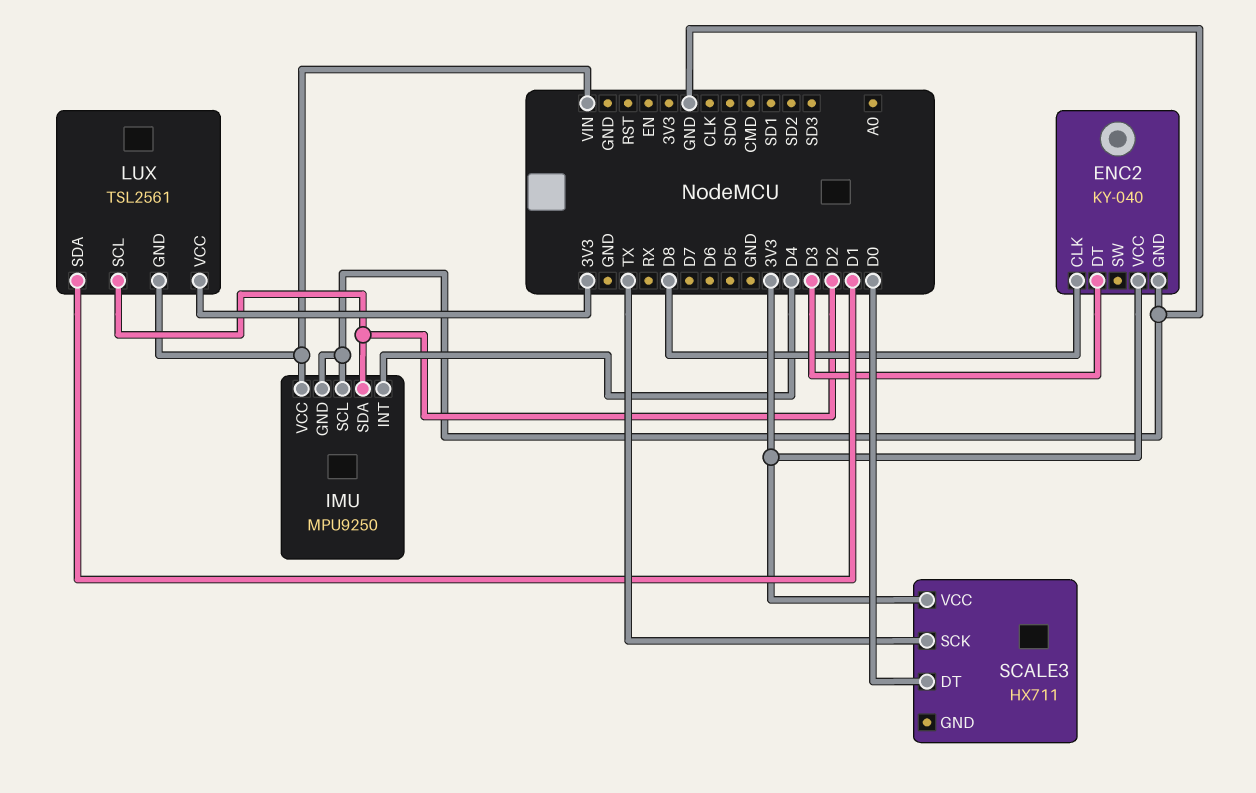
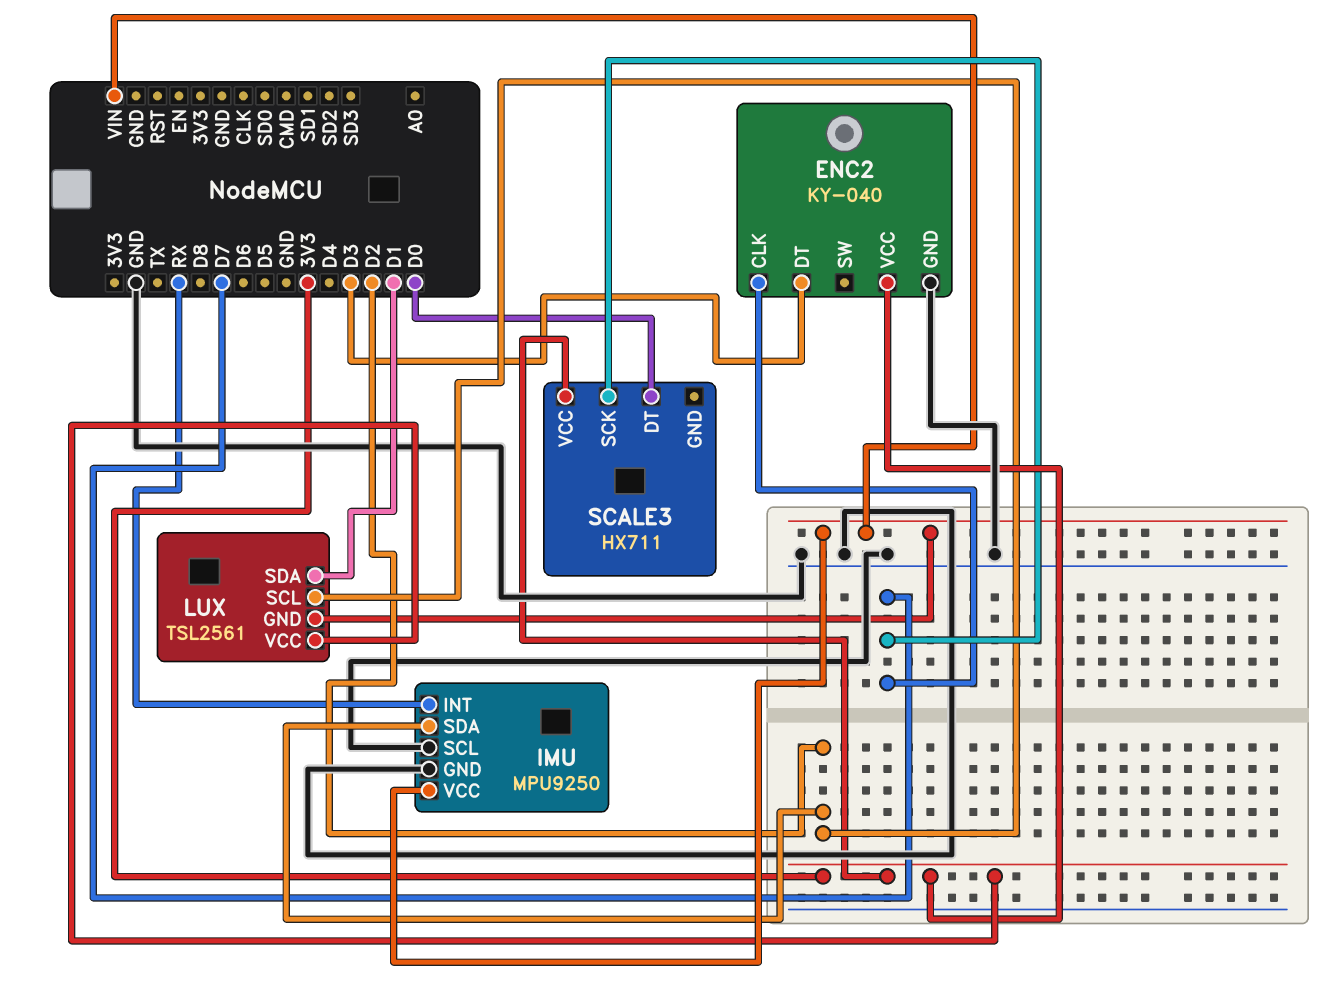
ENC2 pin CLK: D8 -> D7
IMU pin INT: D4 -> RX
SCALE3 pin SCK: TX -> D7

